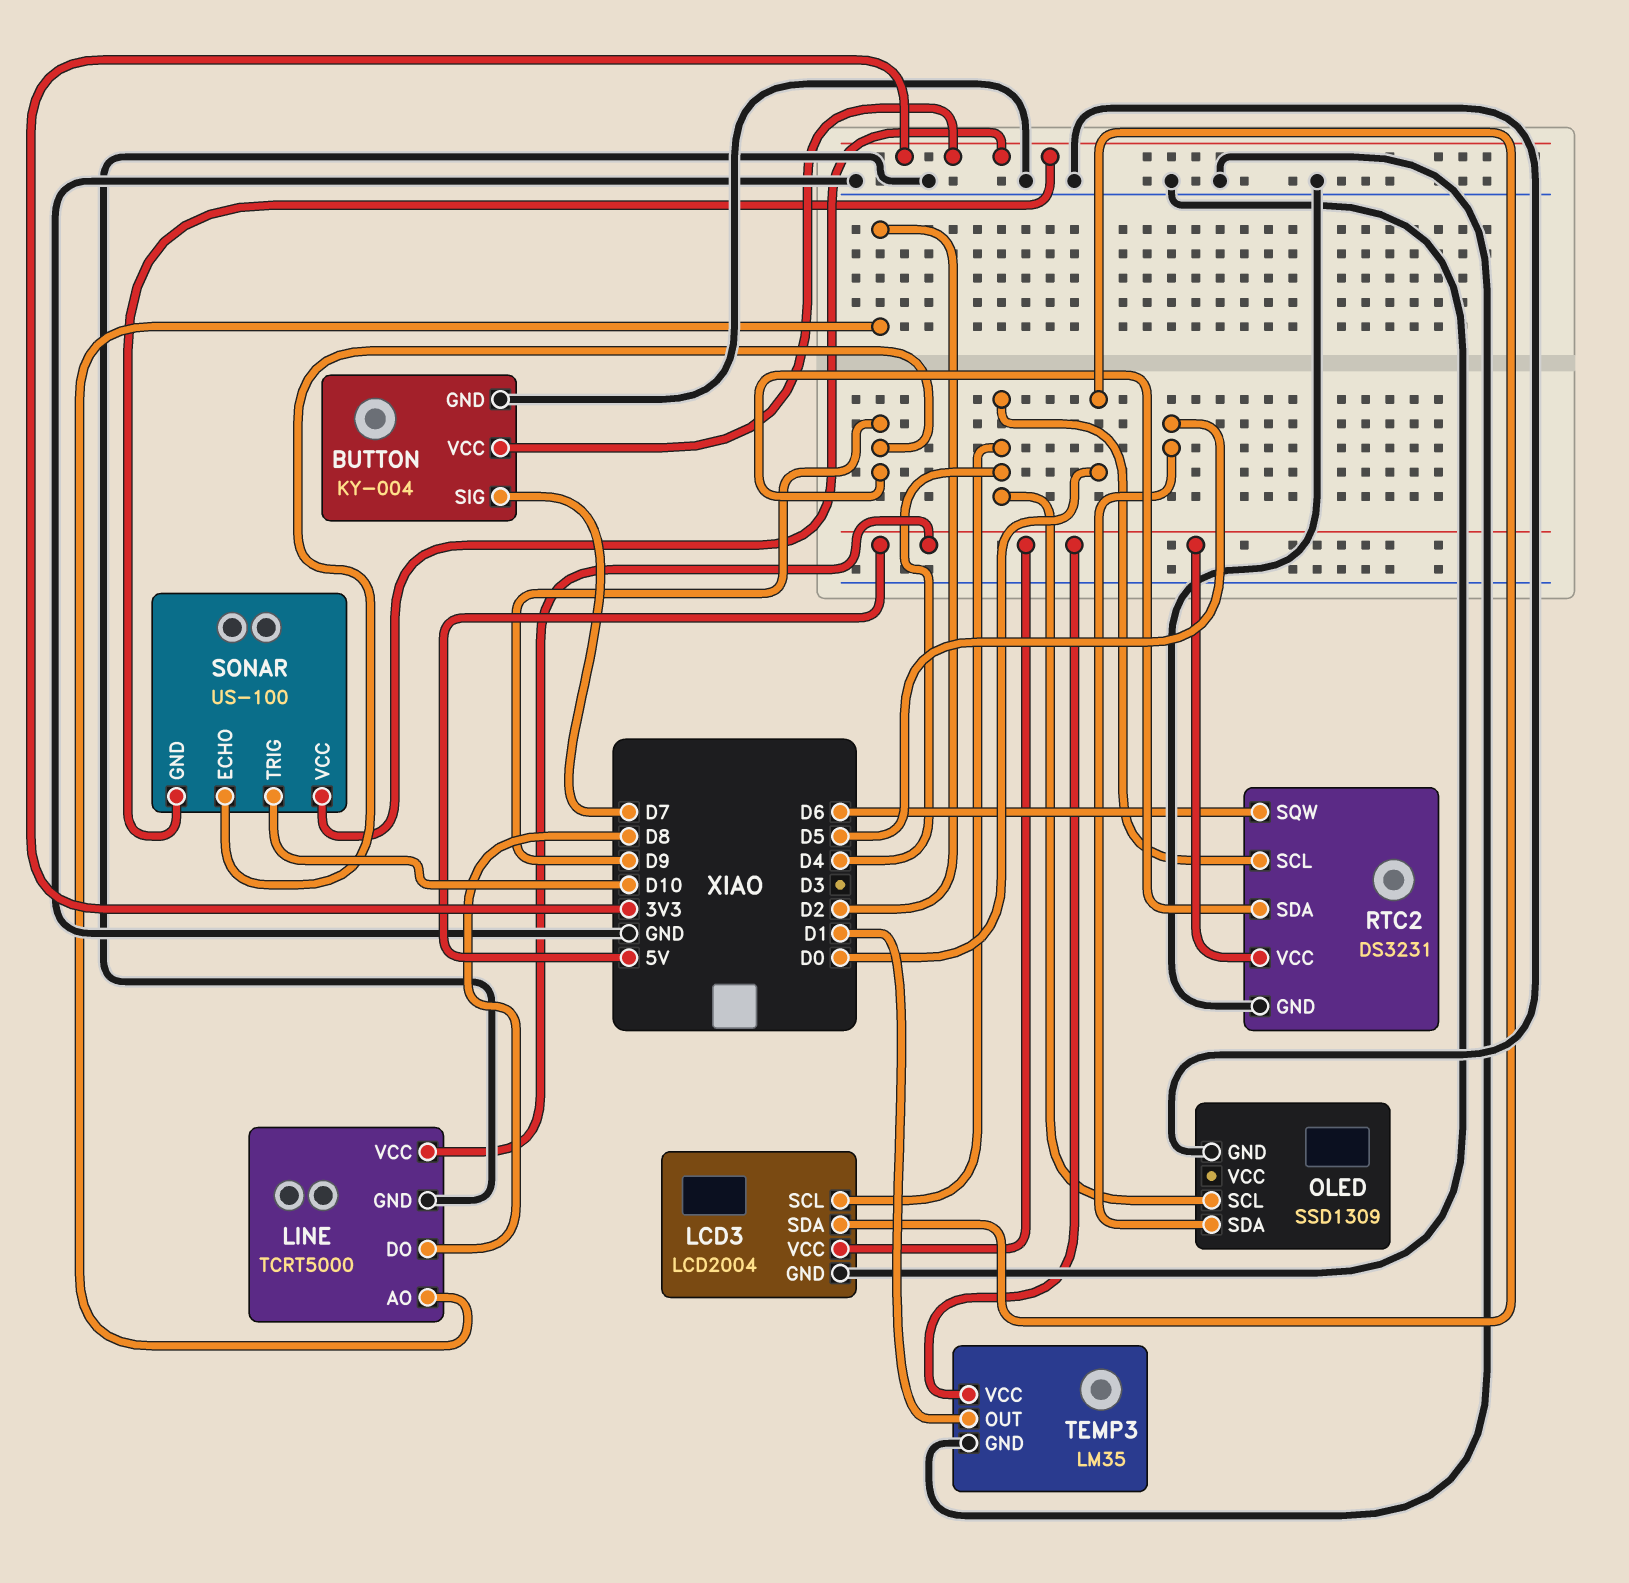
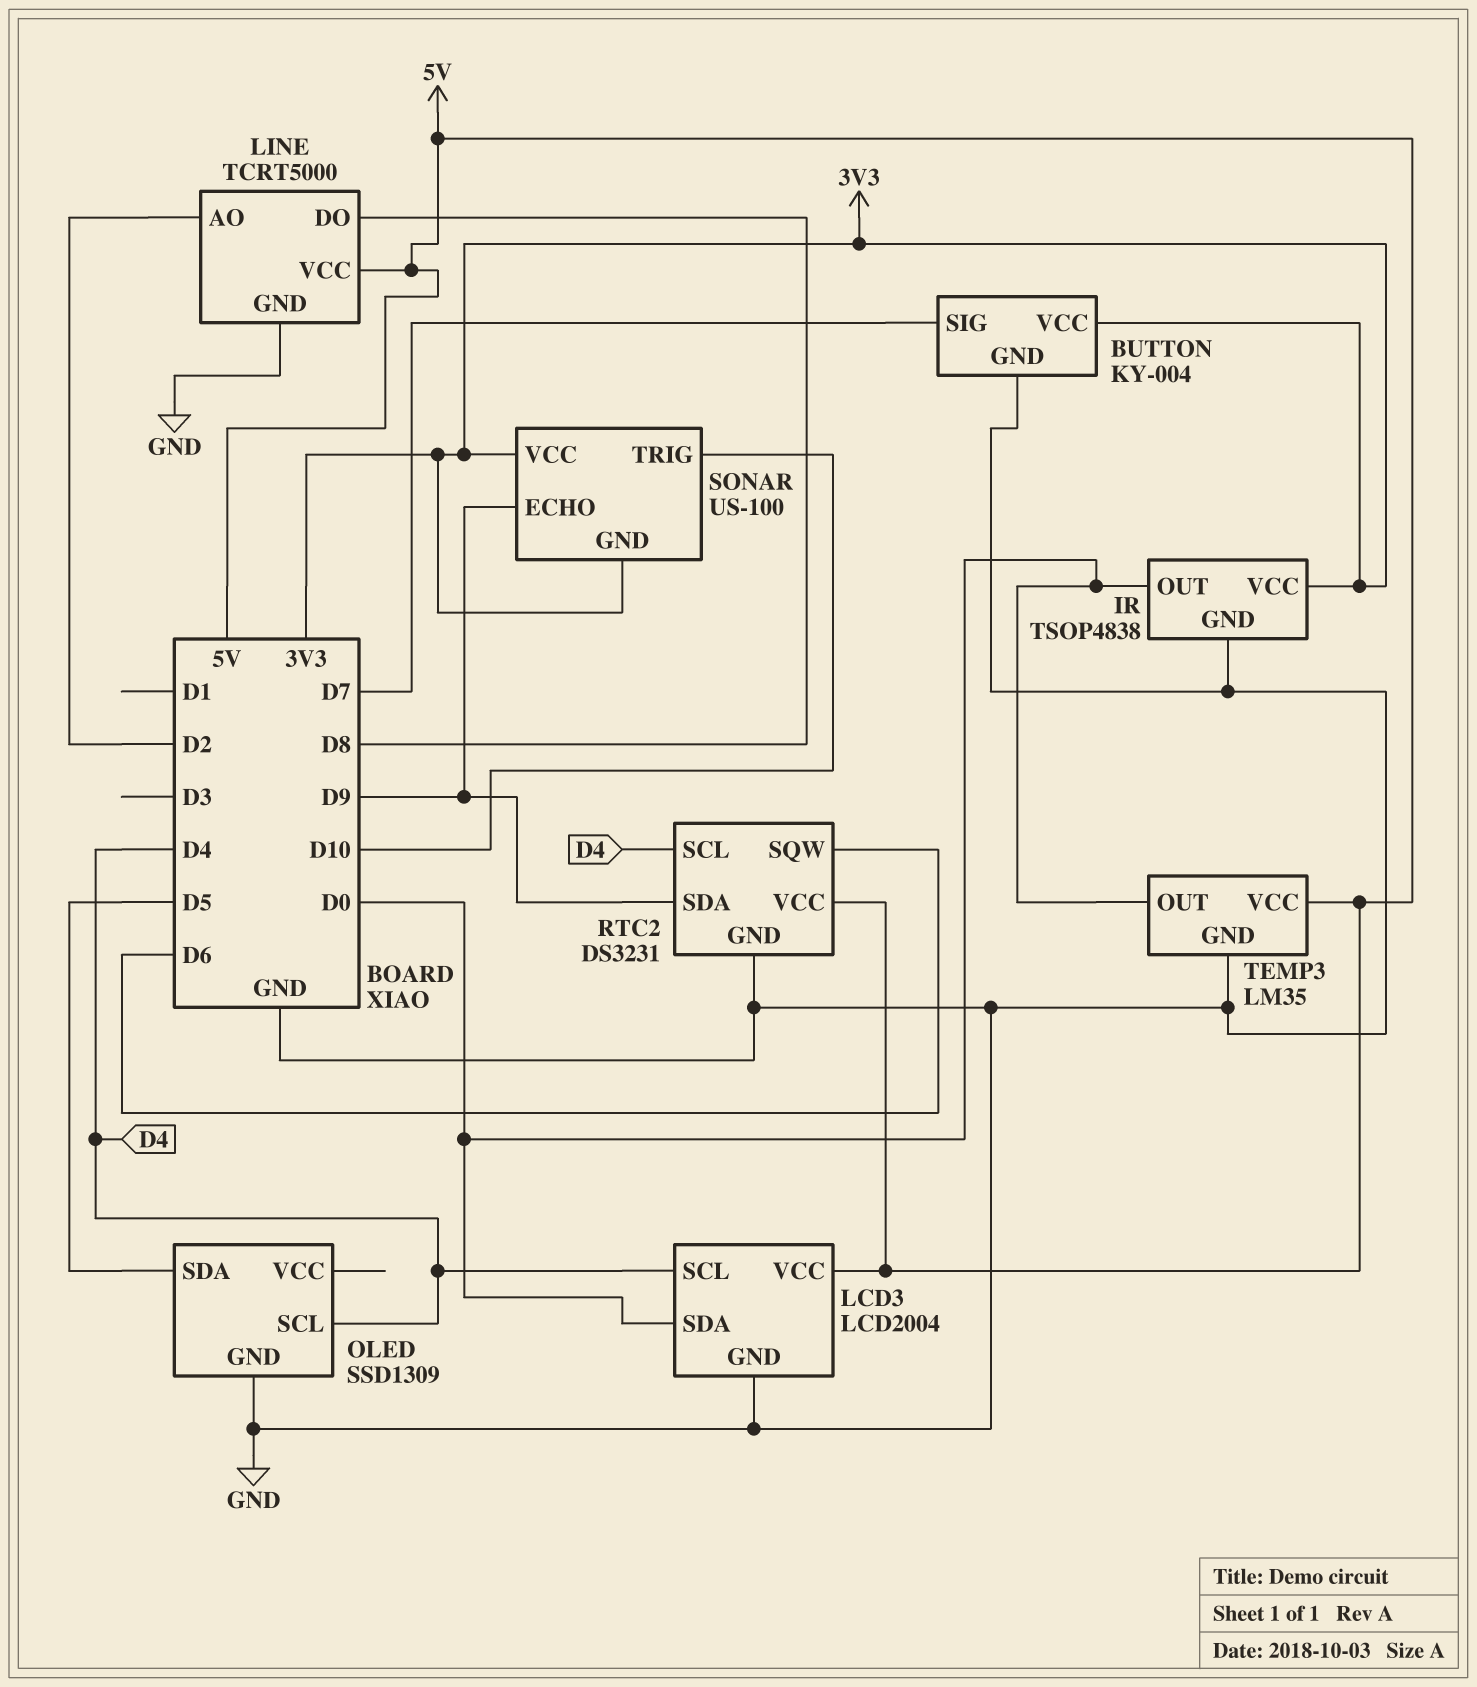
IR: none -> TSOP4838
IR pin GND: none -> GND
IR pin OUT: none -> D0
IR pin VCC: none -> 3V3
TEMP3 pin OUT: D1 -> D0

